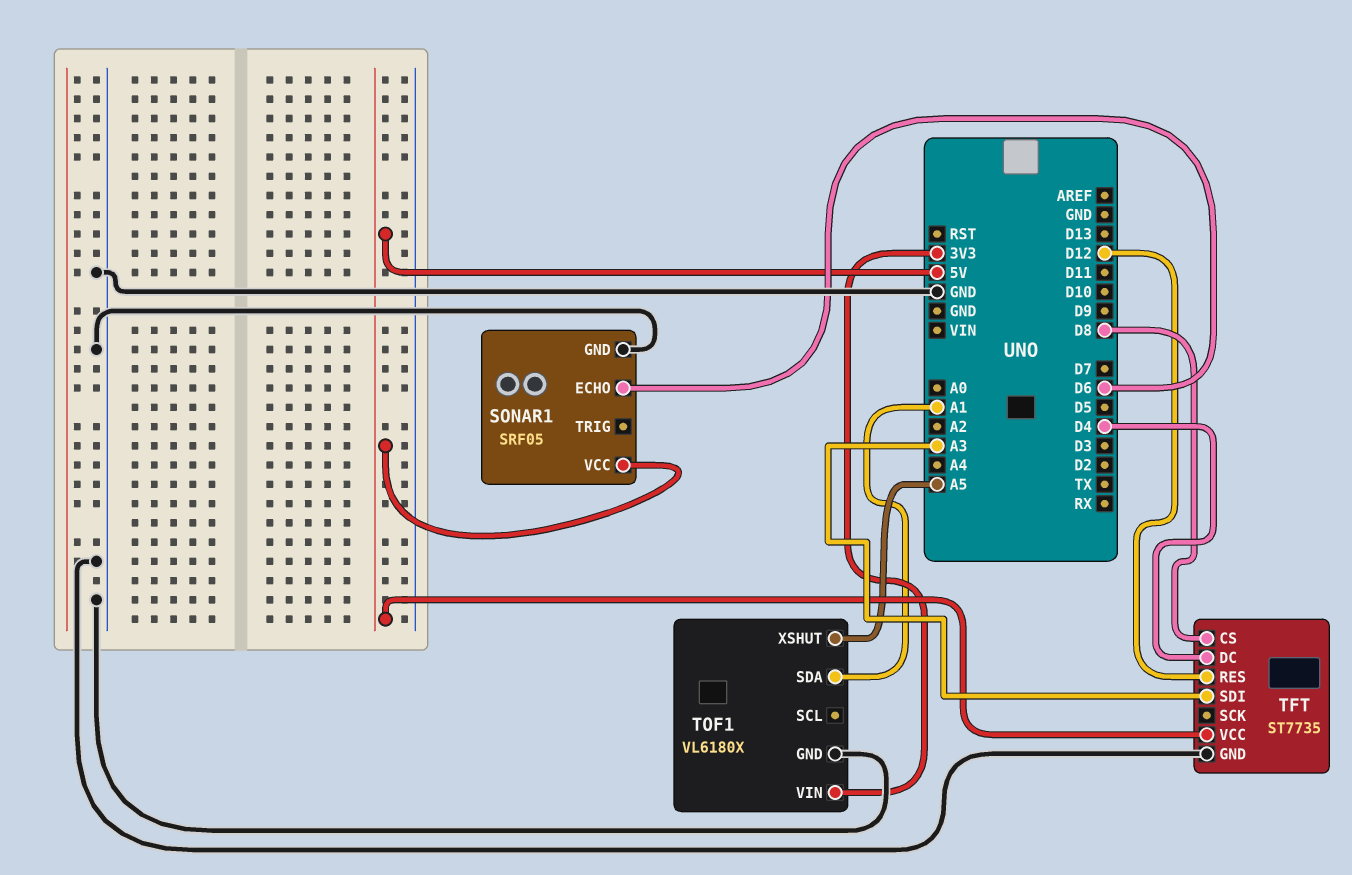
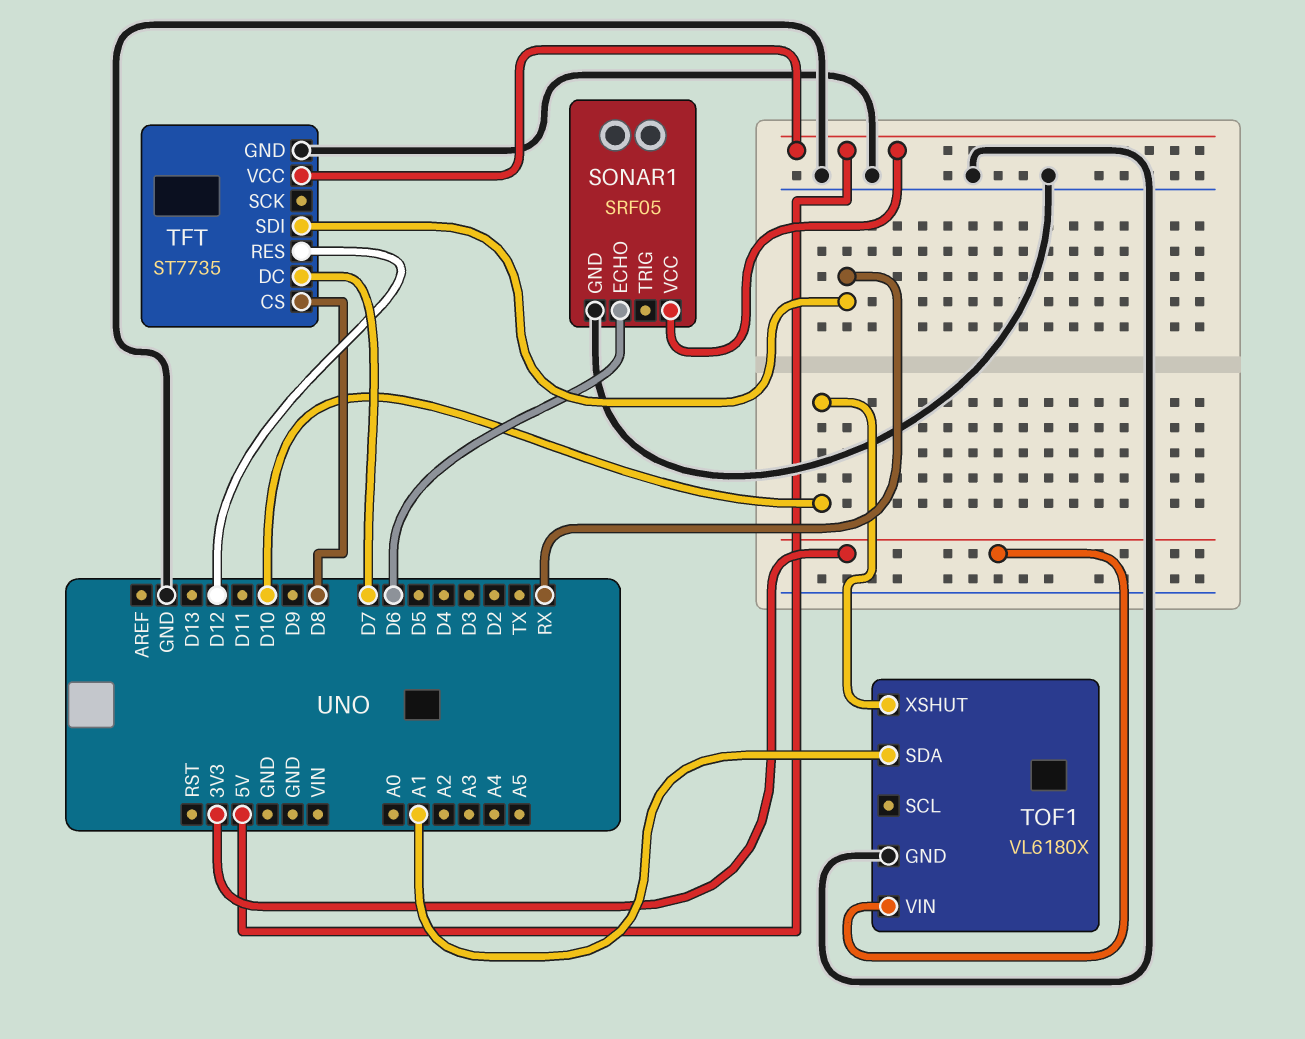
TFT pin DC: D4 -> D7
TFT pin SDI: A3 -> RX
TOF1 pin XSHUT: A5 -> D10

